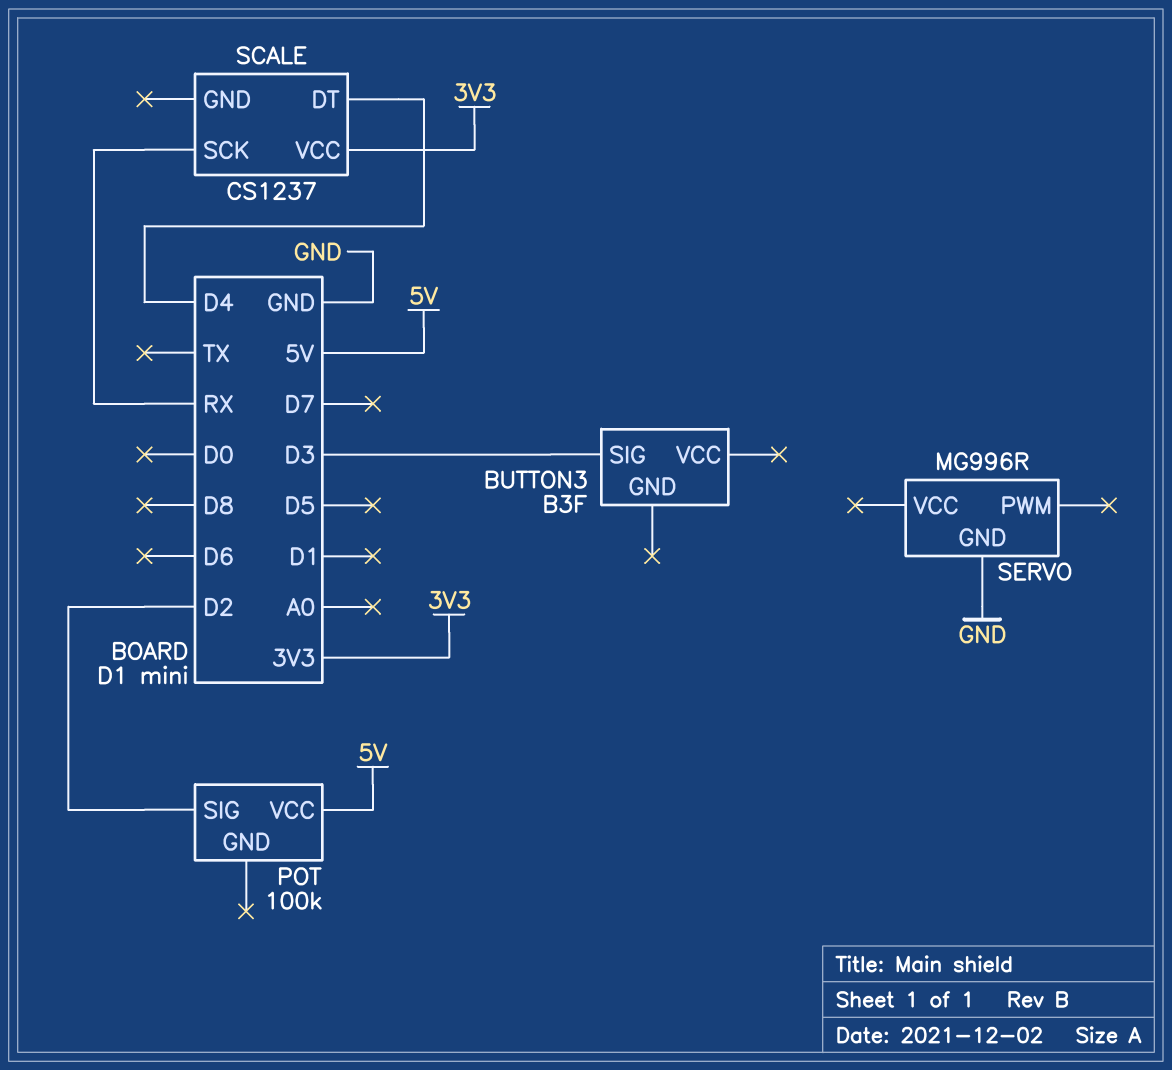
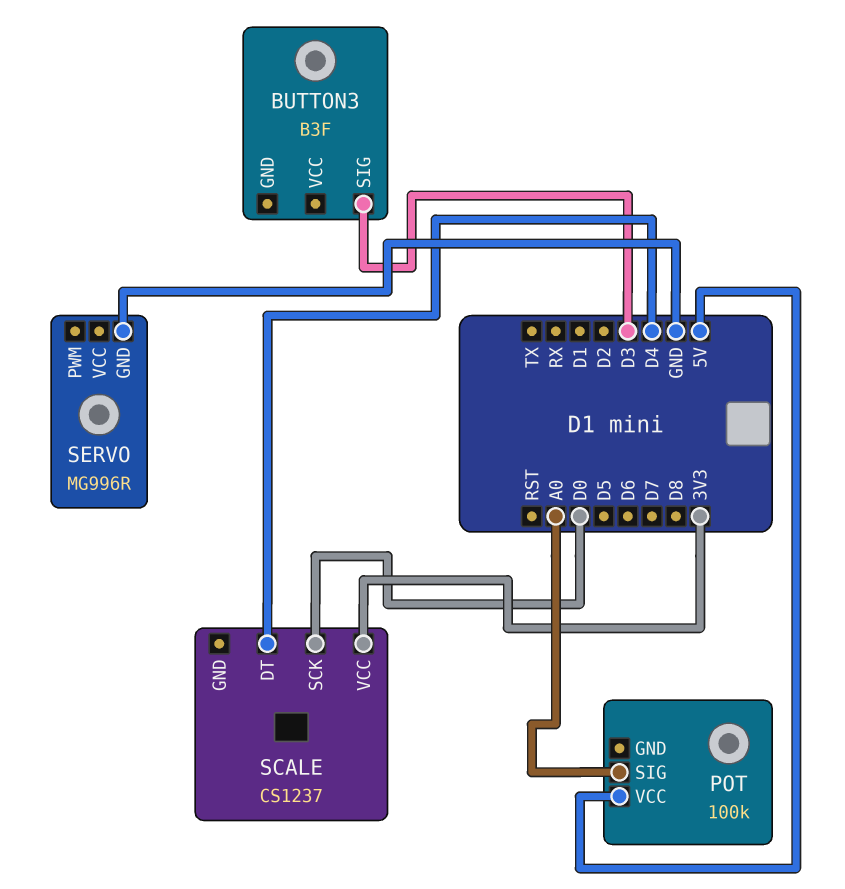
POT pin SIG: D2 -> A0
SCALE pin SCK: RX -> D0

